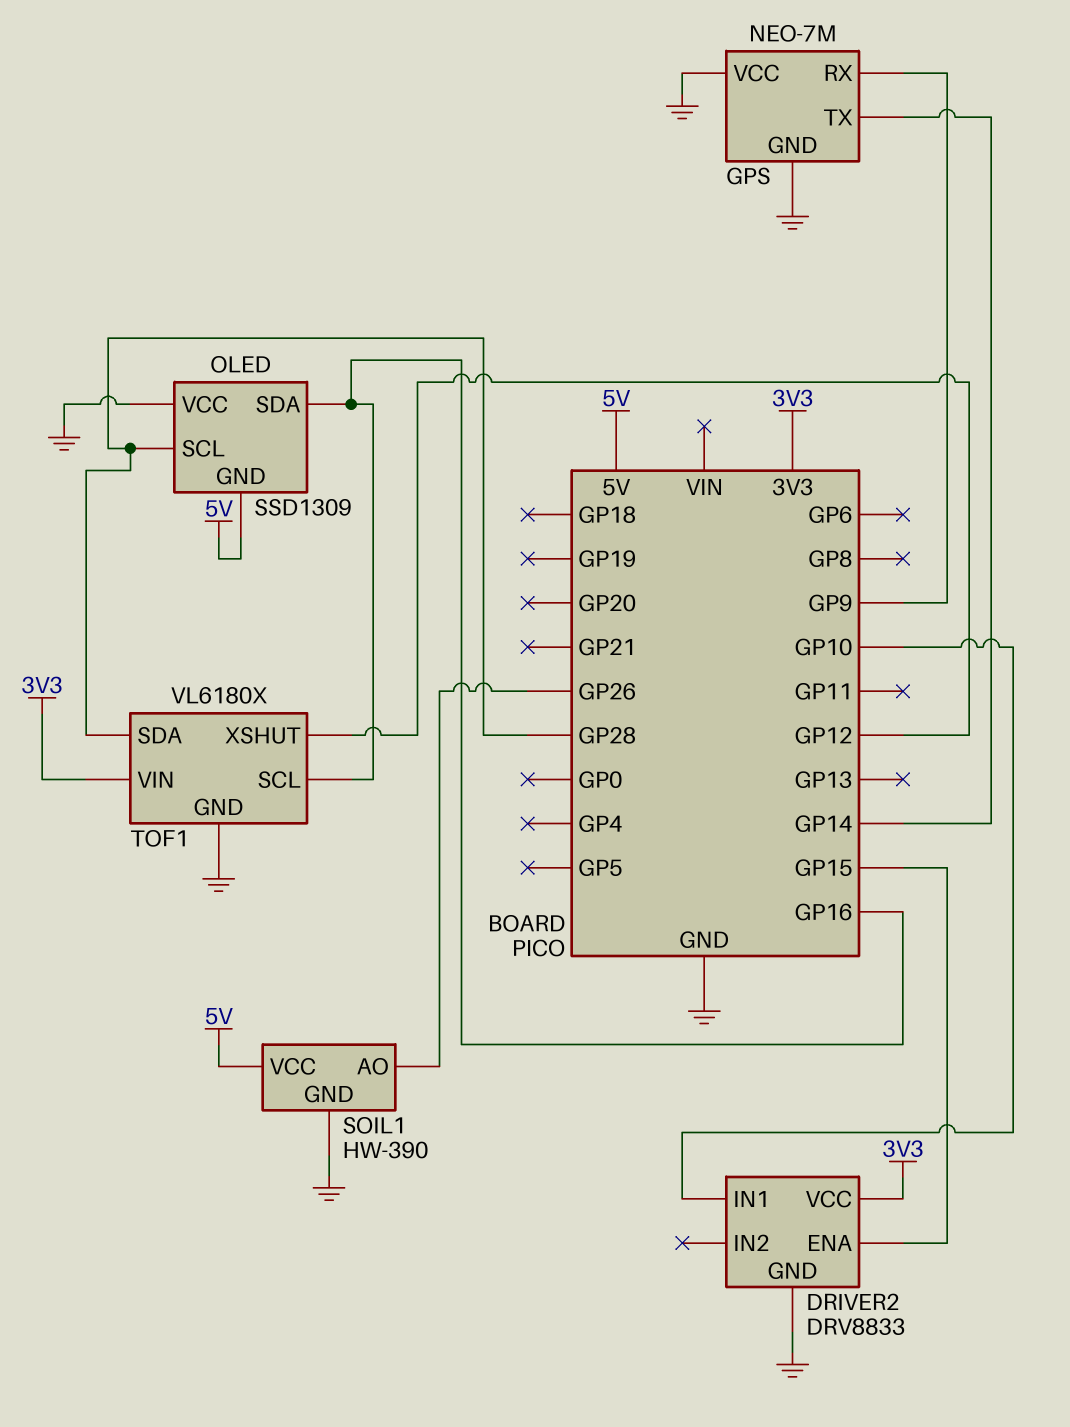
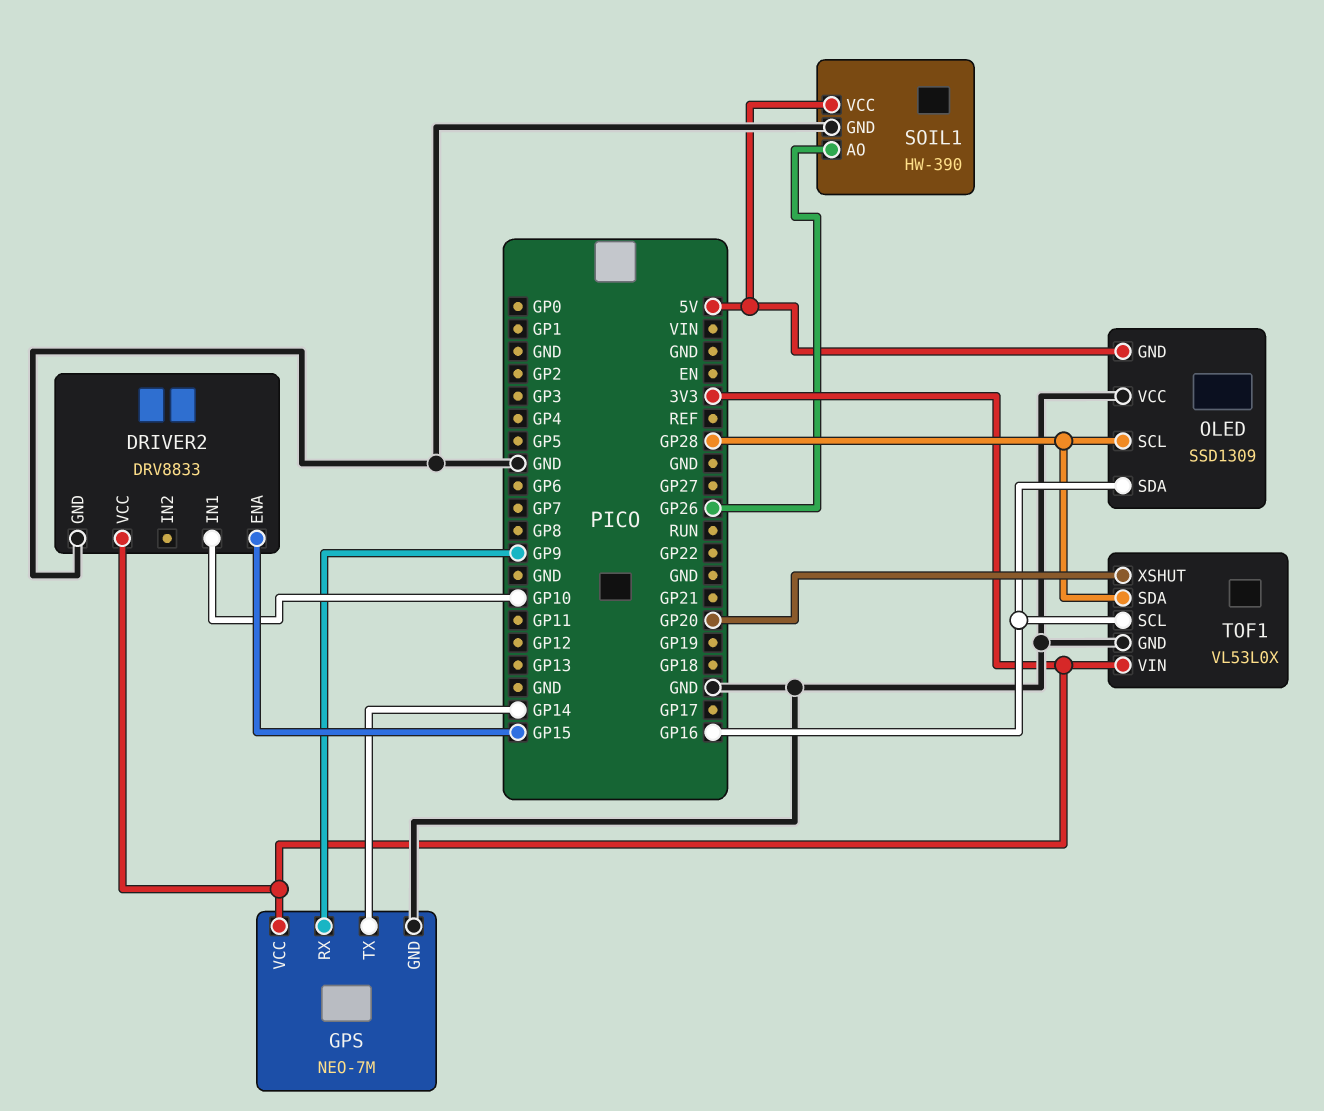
GPS pin VCC: GND -> 3V3
TOF1: VL6180X -> VL53L0X
TOF1 pin XSHUT: GP12 -> GP20

